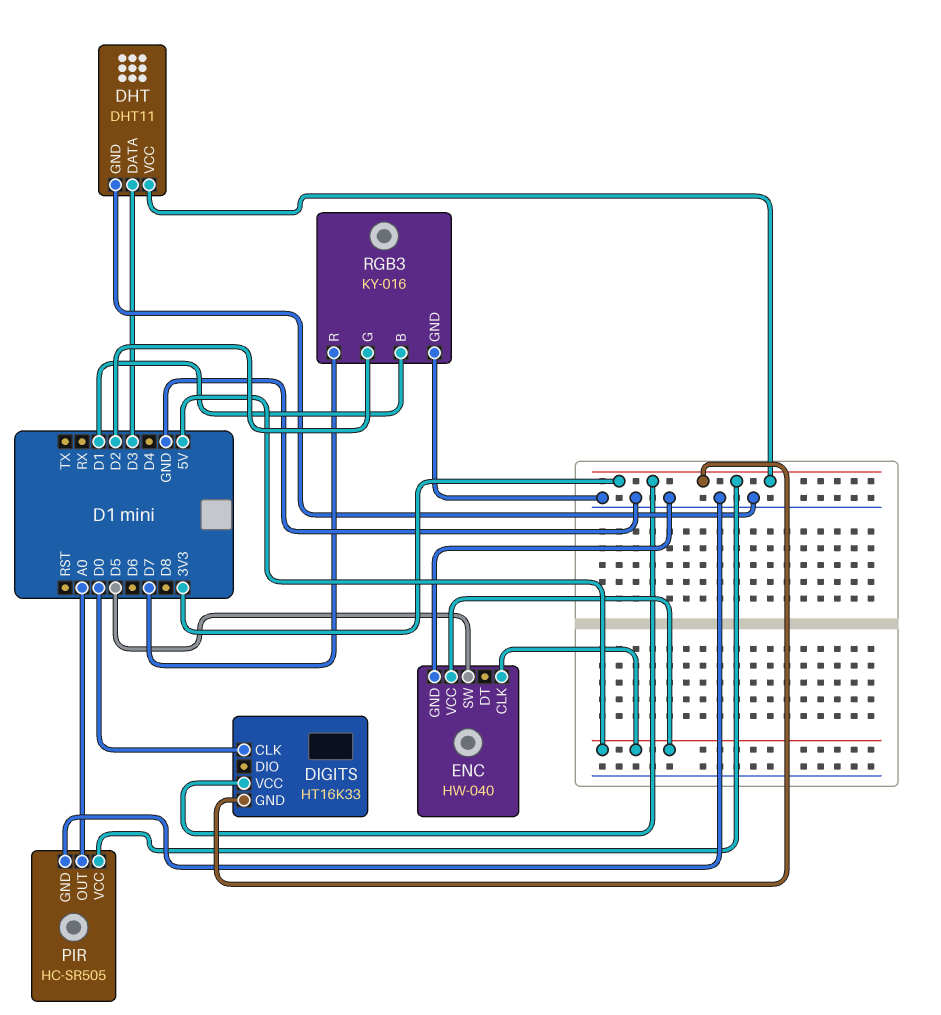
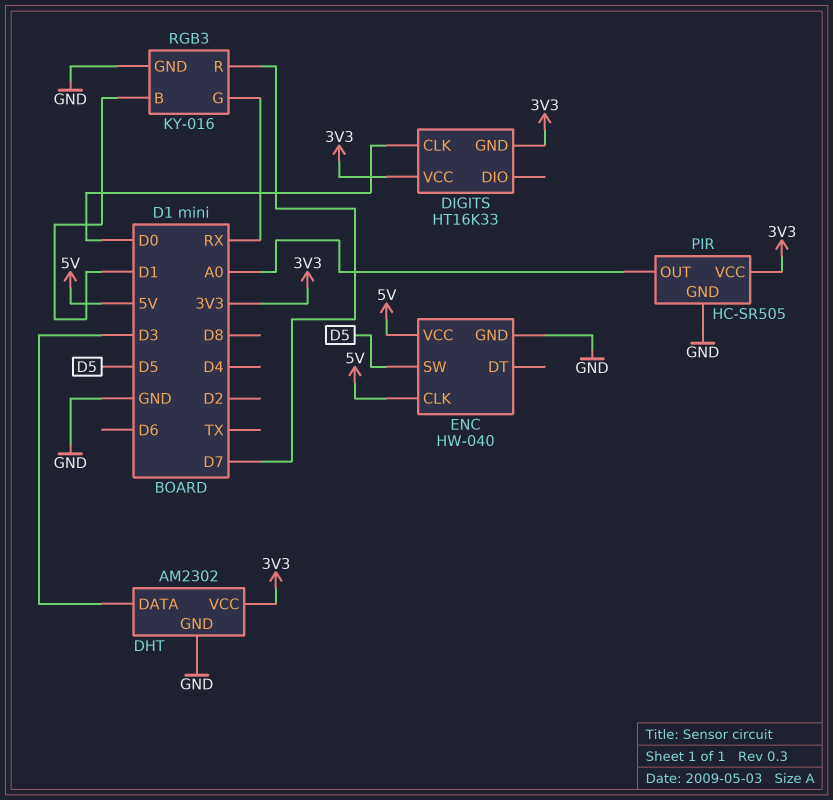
DHT: DHT11 -> AM2302
RGB3 pin G: D2 -> RX

